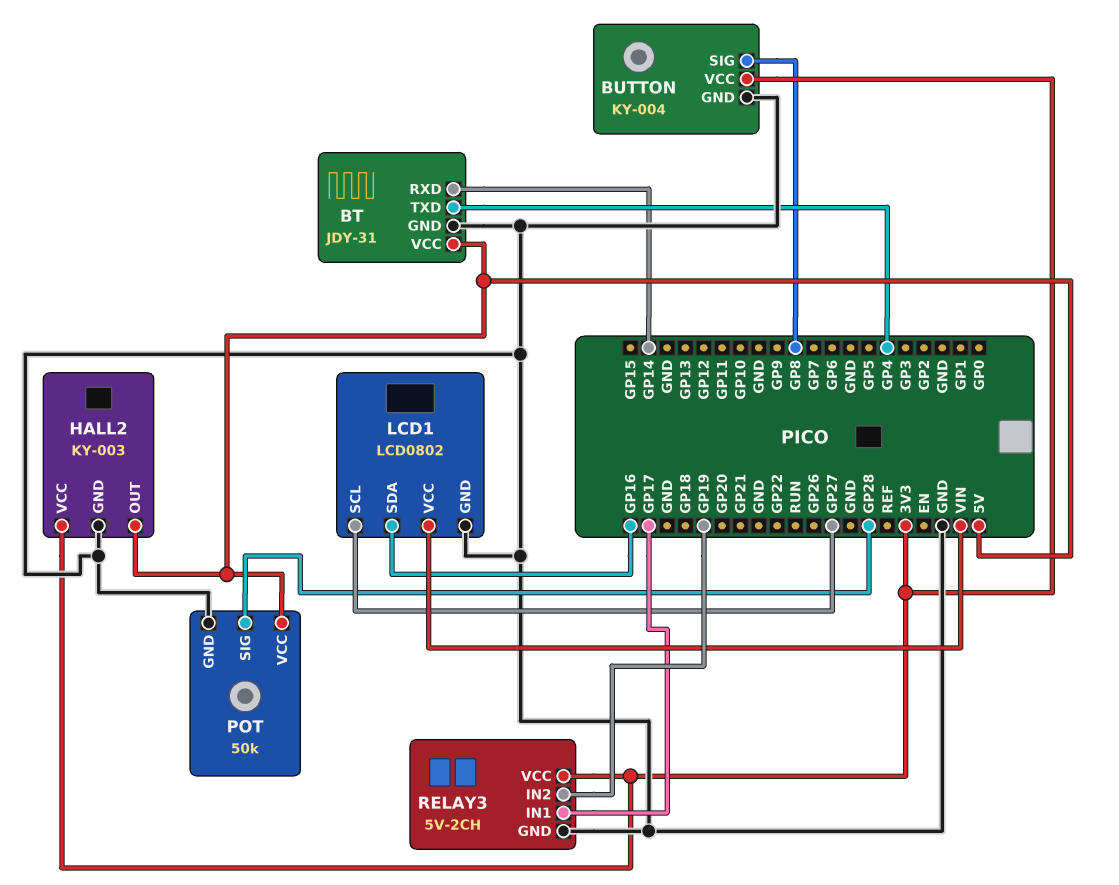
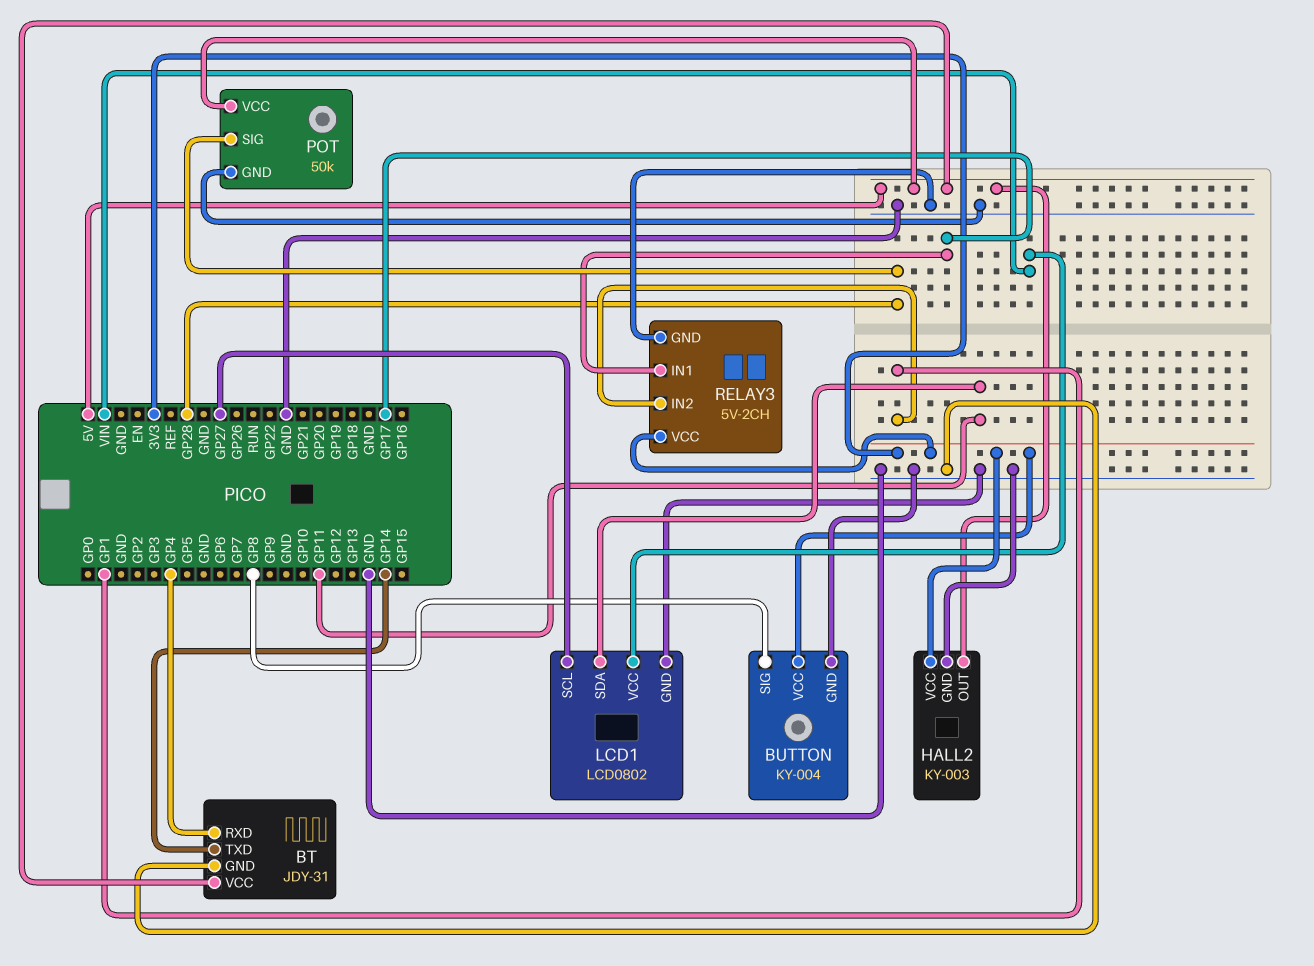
BT pin RXD: GP14 -> GP4
BT pin TXD: GP4 -> GP14
LCD1 pin SDA: GP16 -> GP11
RELAY3 pin IN2: GP19 -> GP1

